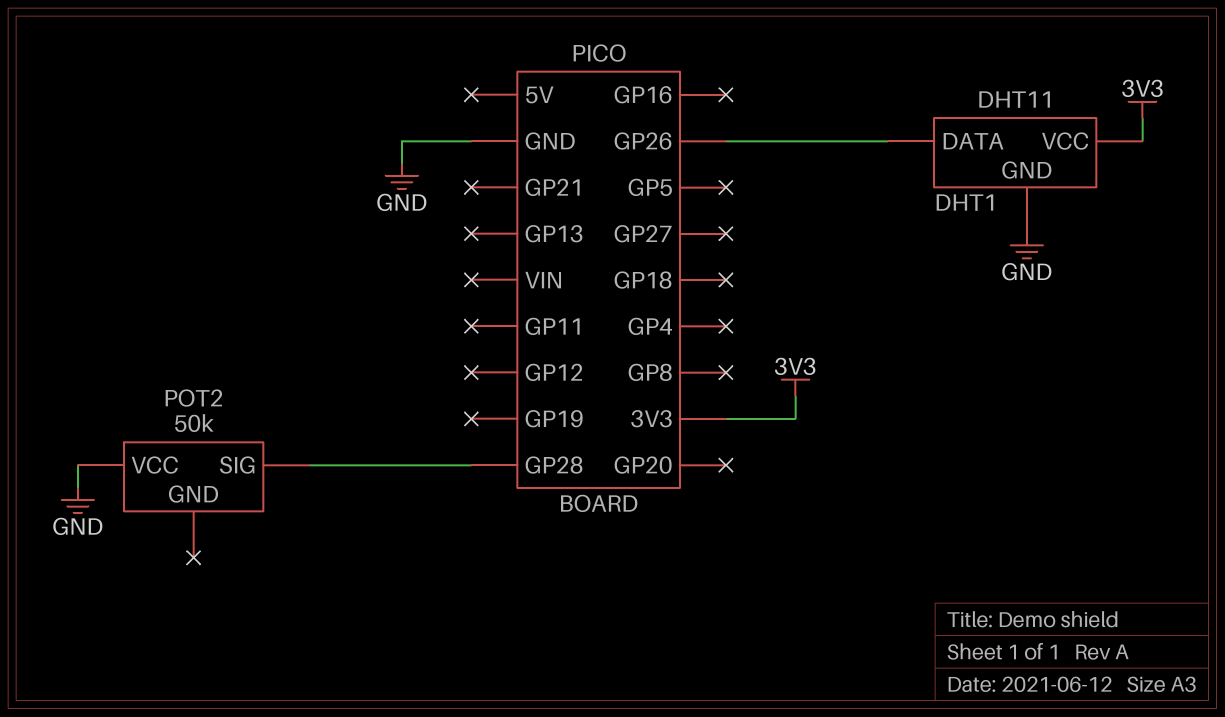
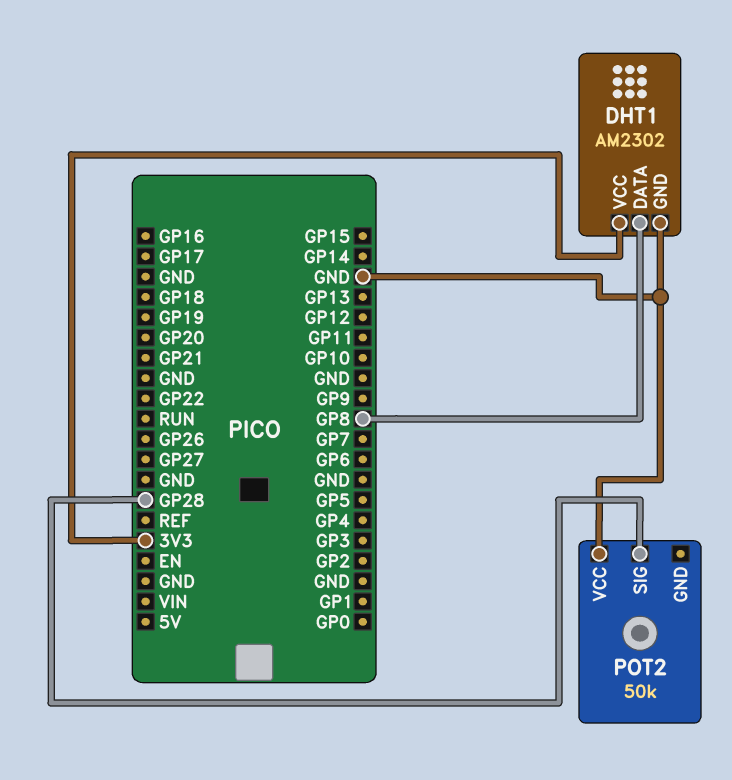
DHT1: DHT11 -> AM2302
DHT1 pin DATA: GP26 -> GP8

